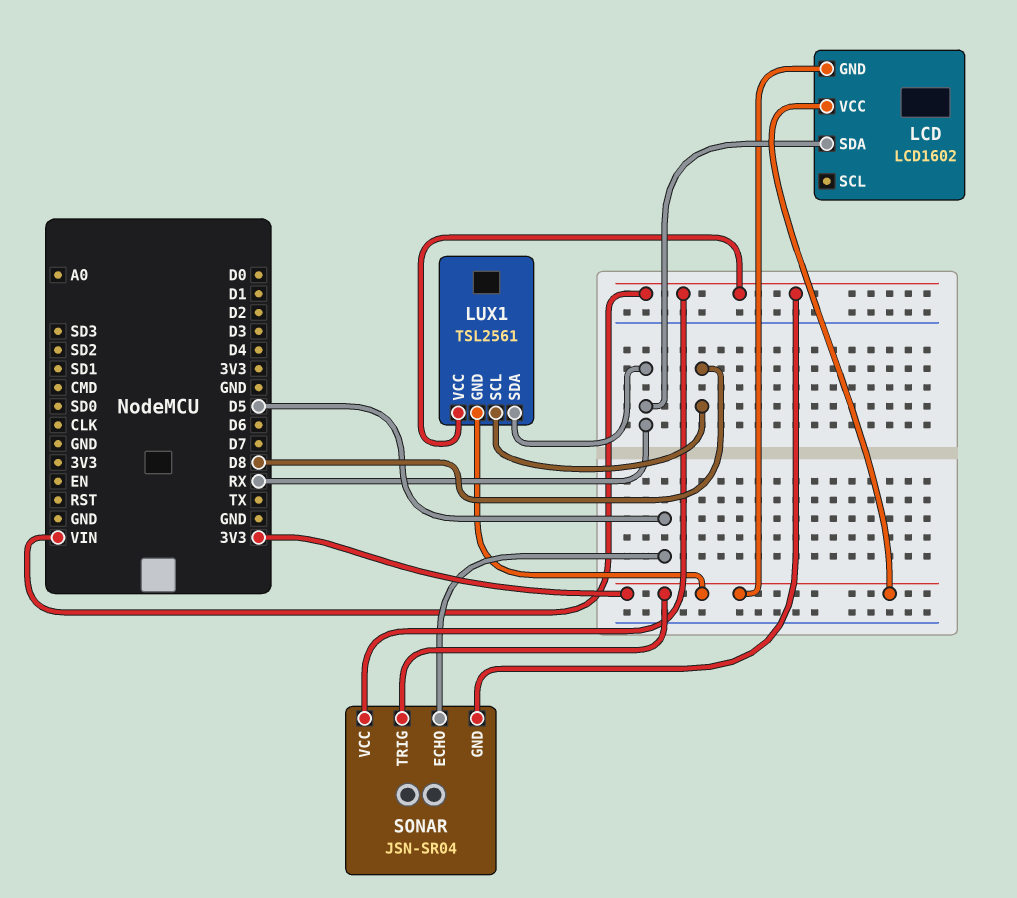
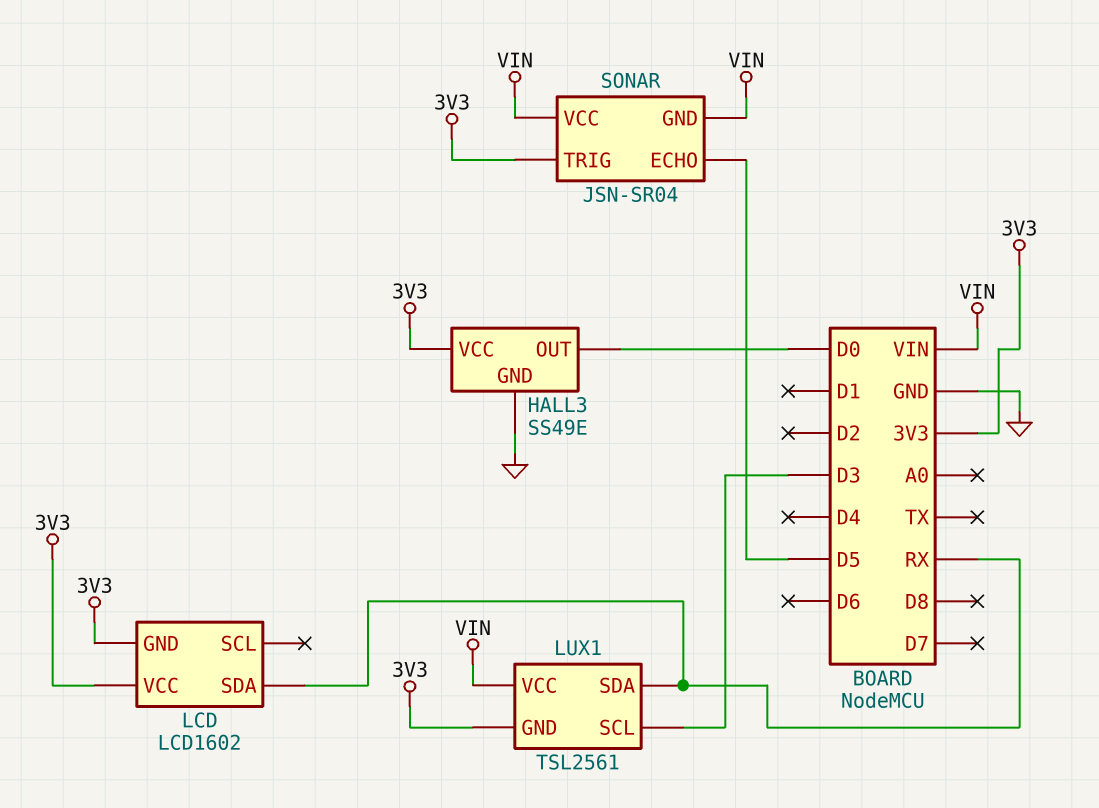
HALL3: none -> SS49E
HALL3 pin GND: none -> GND
HALL3 pin OUT: none -> D0
HALL3 pin VCC: none -> 3V3
LUX1 pin SCL: D8 -> D3

